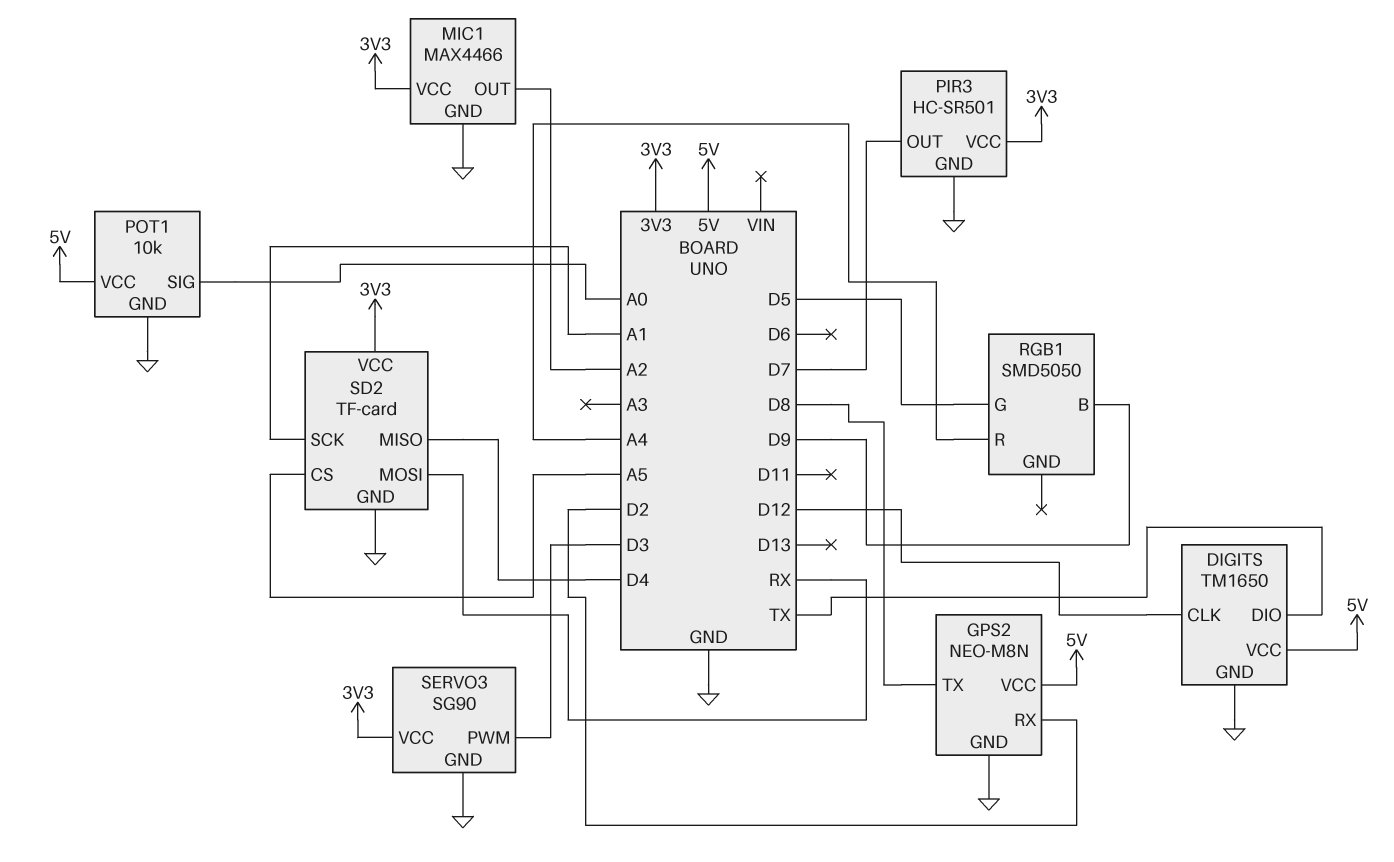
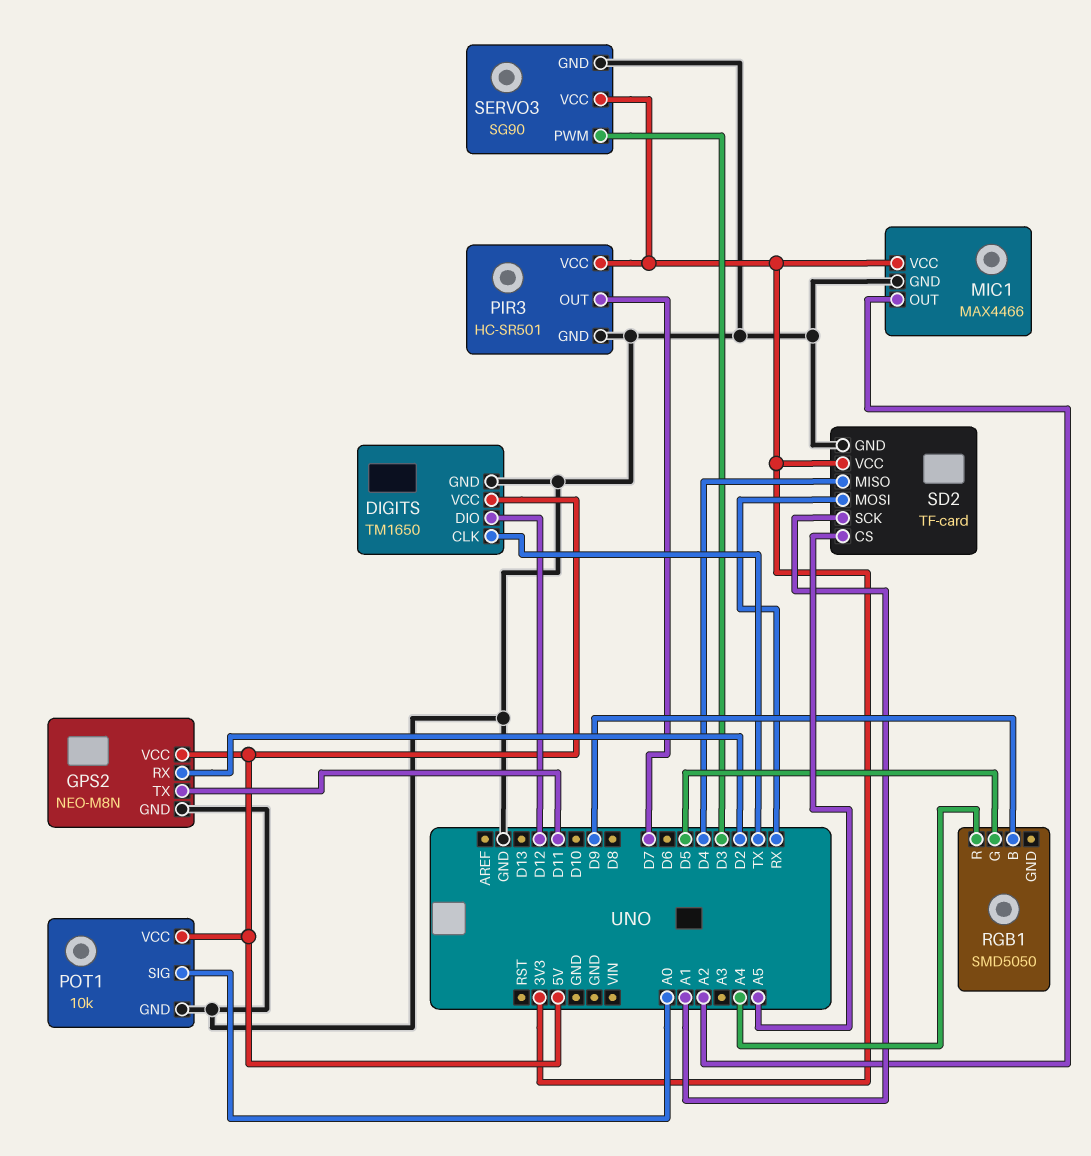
DIGITS pin CLK: D12 -> TX
DIGITS pin DIO: TX -> D12
GPS2 pin TX: D8 -> D11

